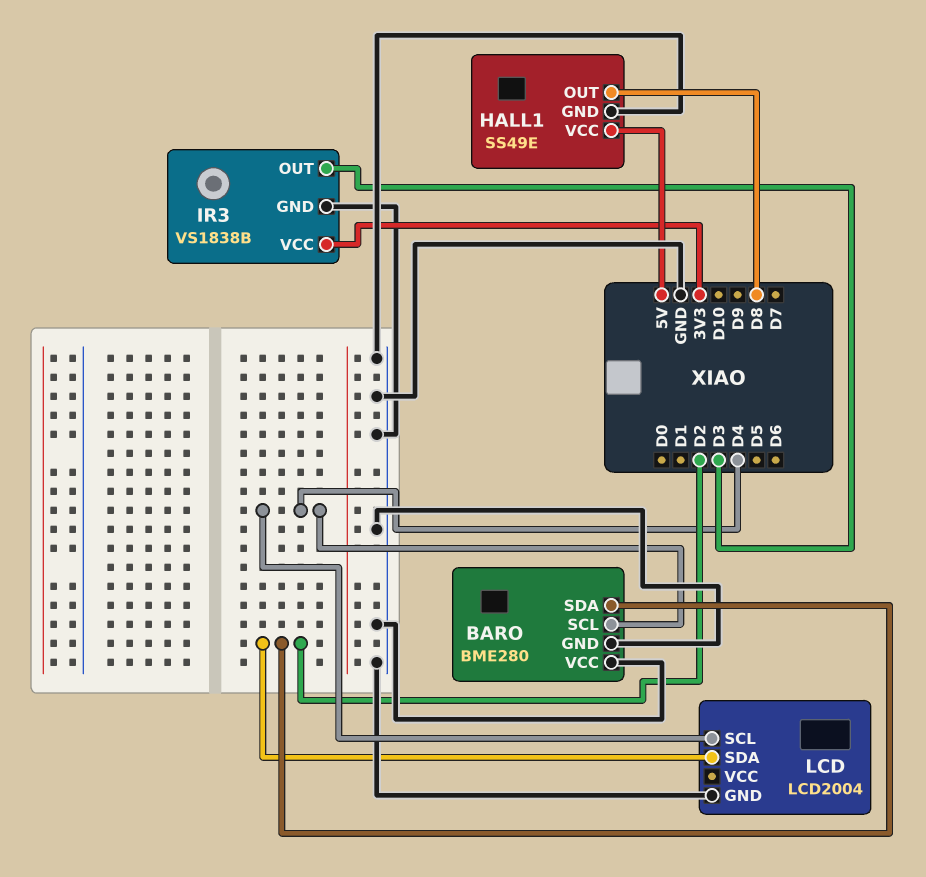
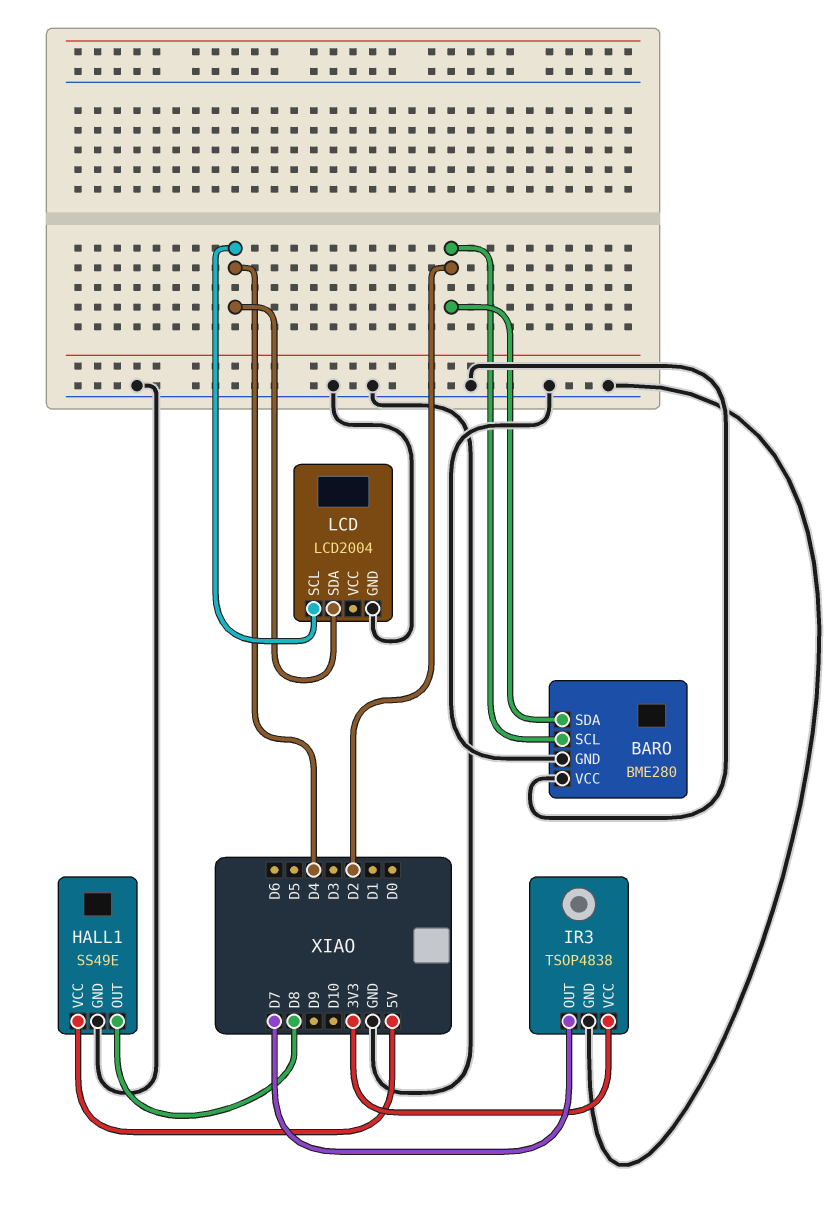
BARO pin SCL: D4 -> D2
IR3: VS1838B -> TSOP4838
IR3 pin OUT: D3 -> D7
LCD pin SDA: D2 -> D4

